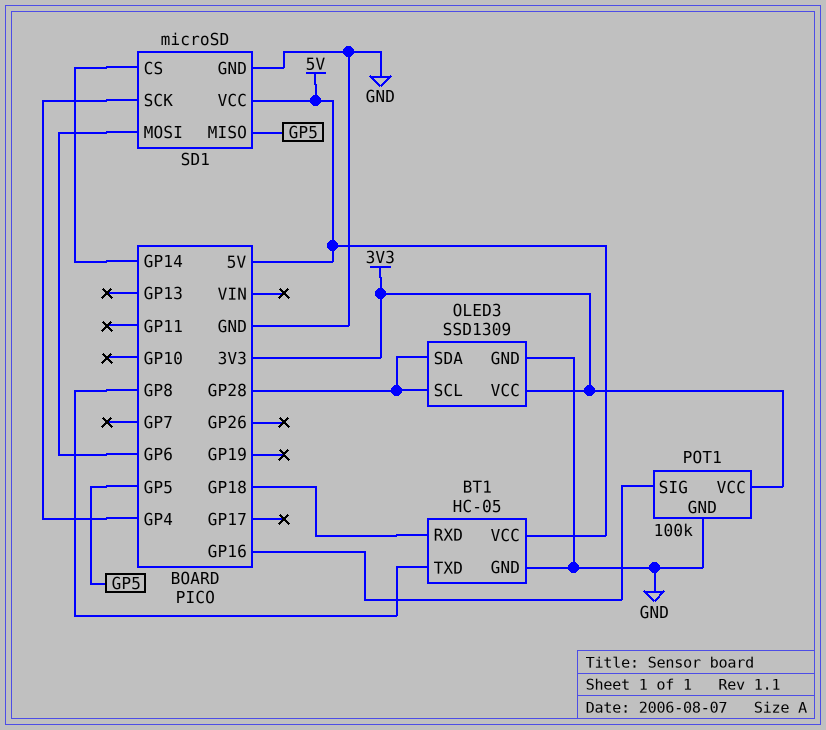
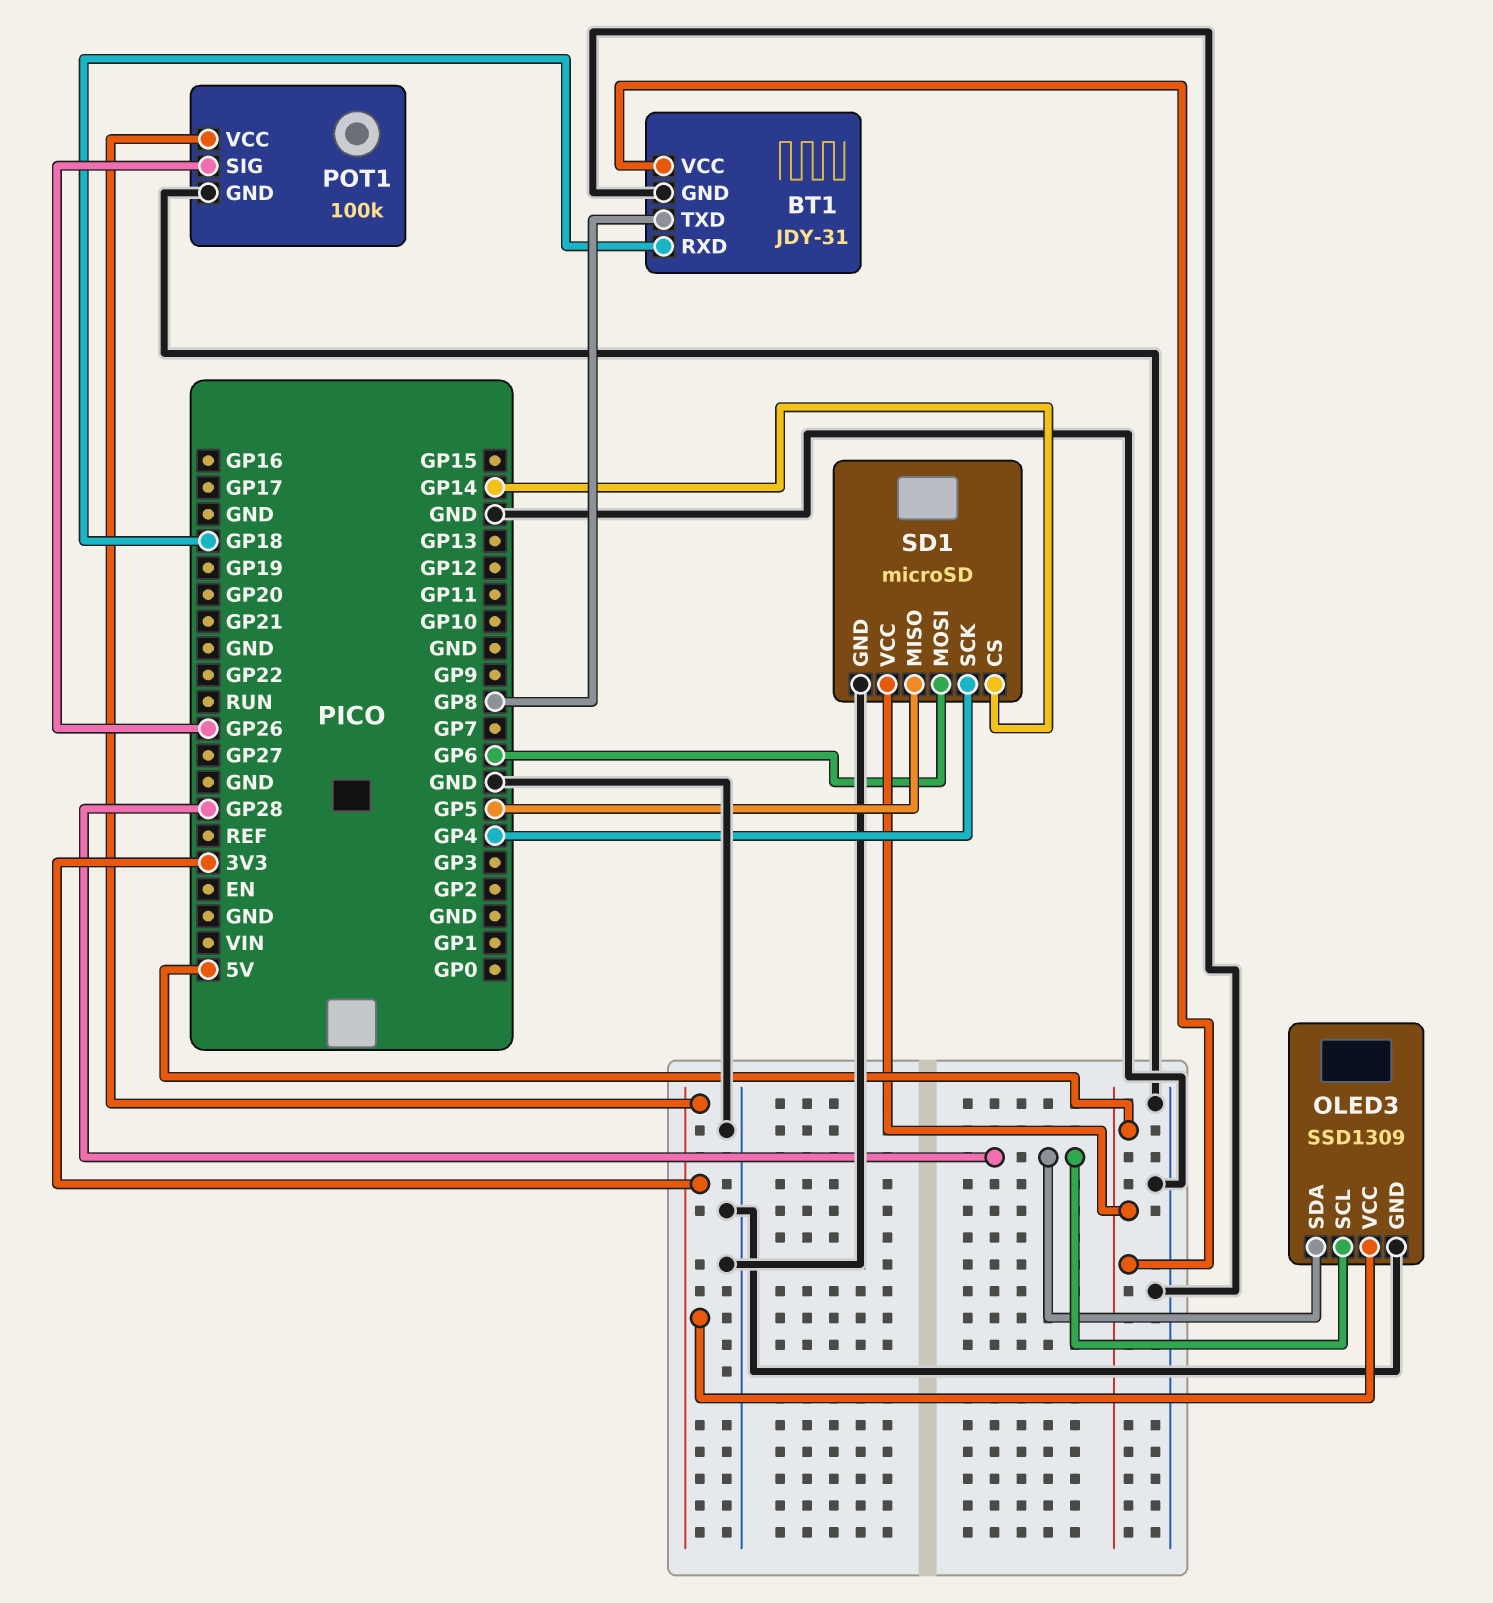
BT1: HC-05 -> JDY-31
POT1 pin SIG: GP16 -> GP26

